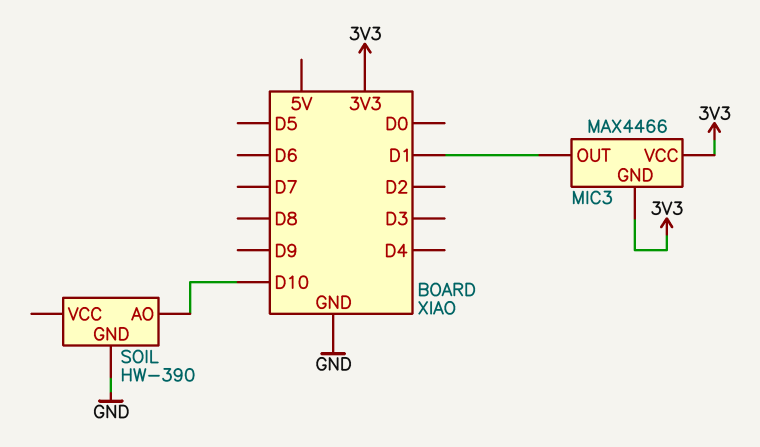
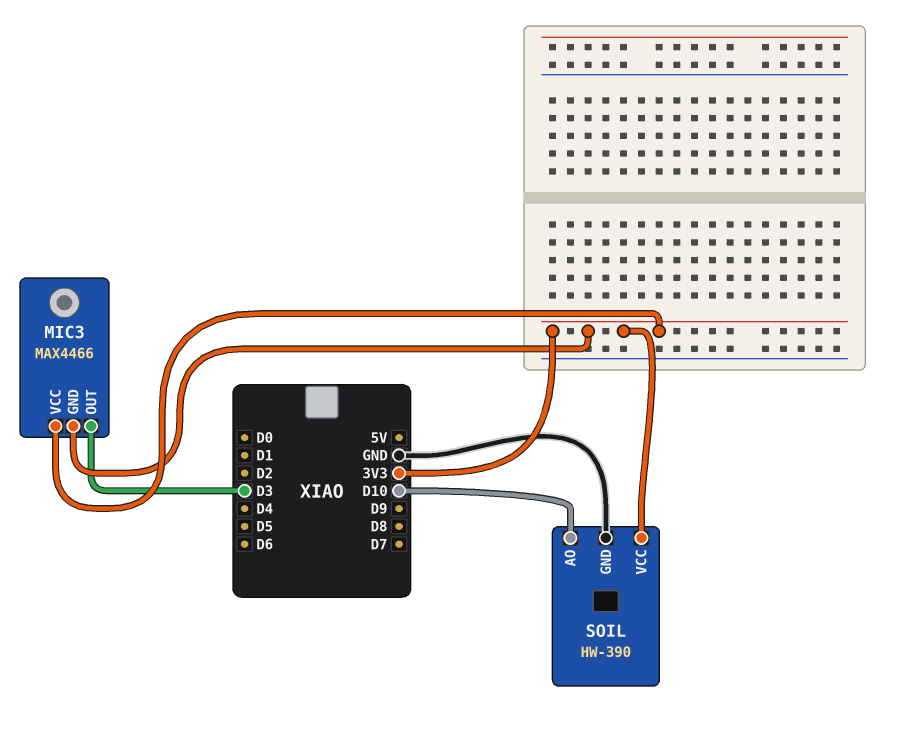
MIC3 pin OUT: D1 -> D3
SOIL pin VCC: none -> 3V3

